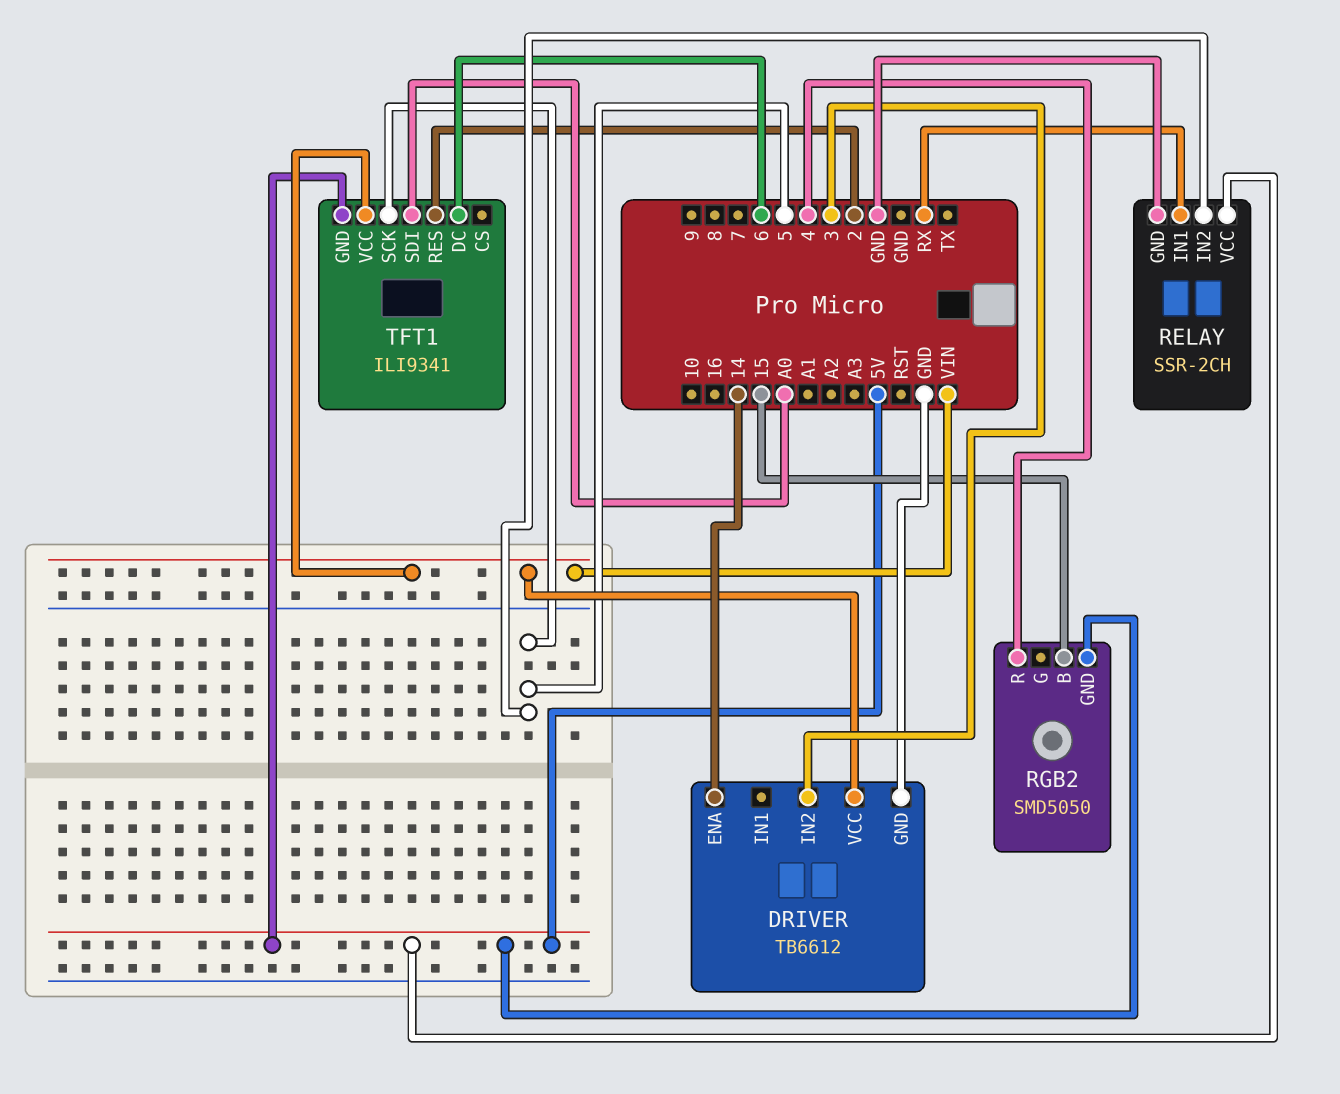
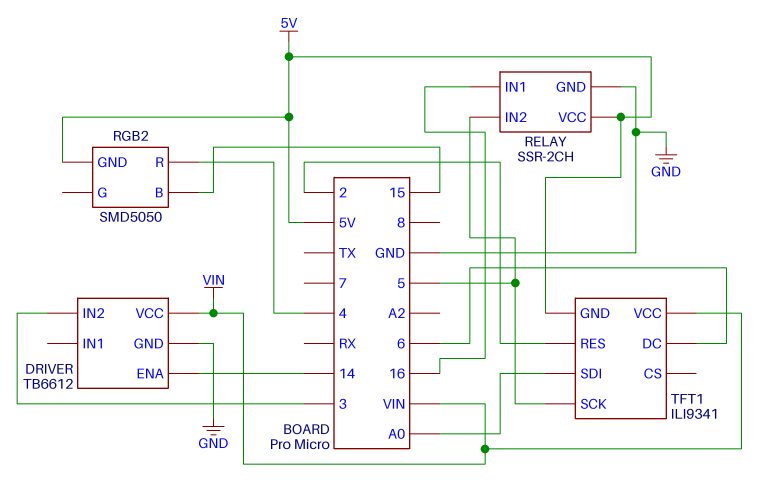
RELAY pin IN1: RX -> 16

